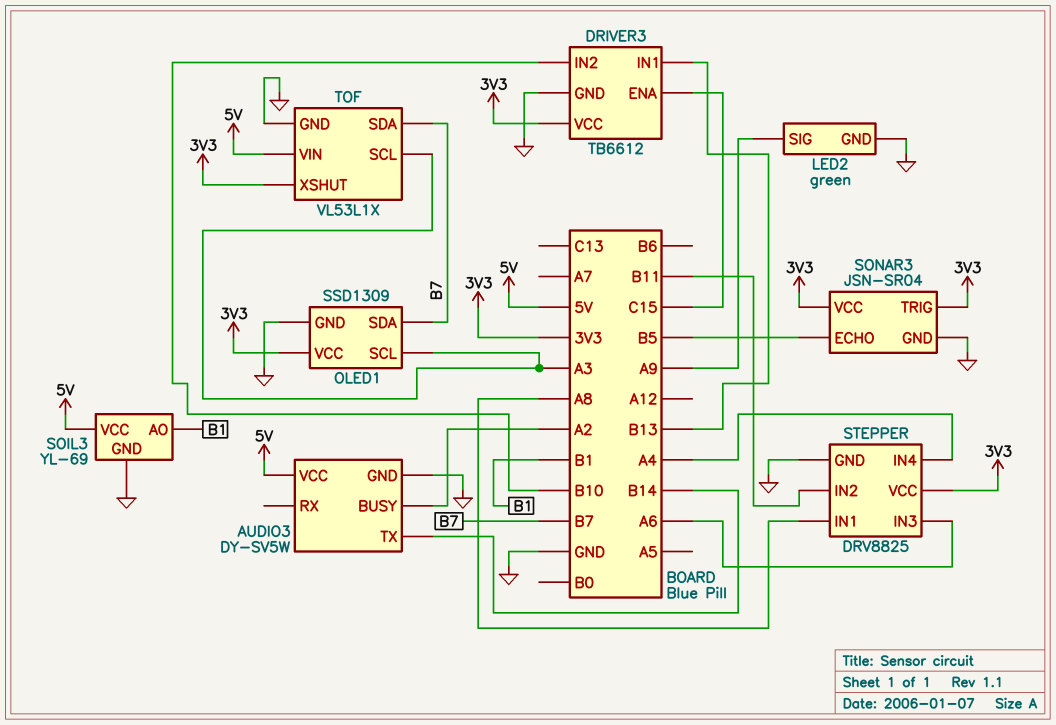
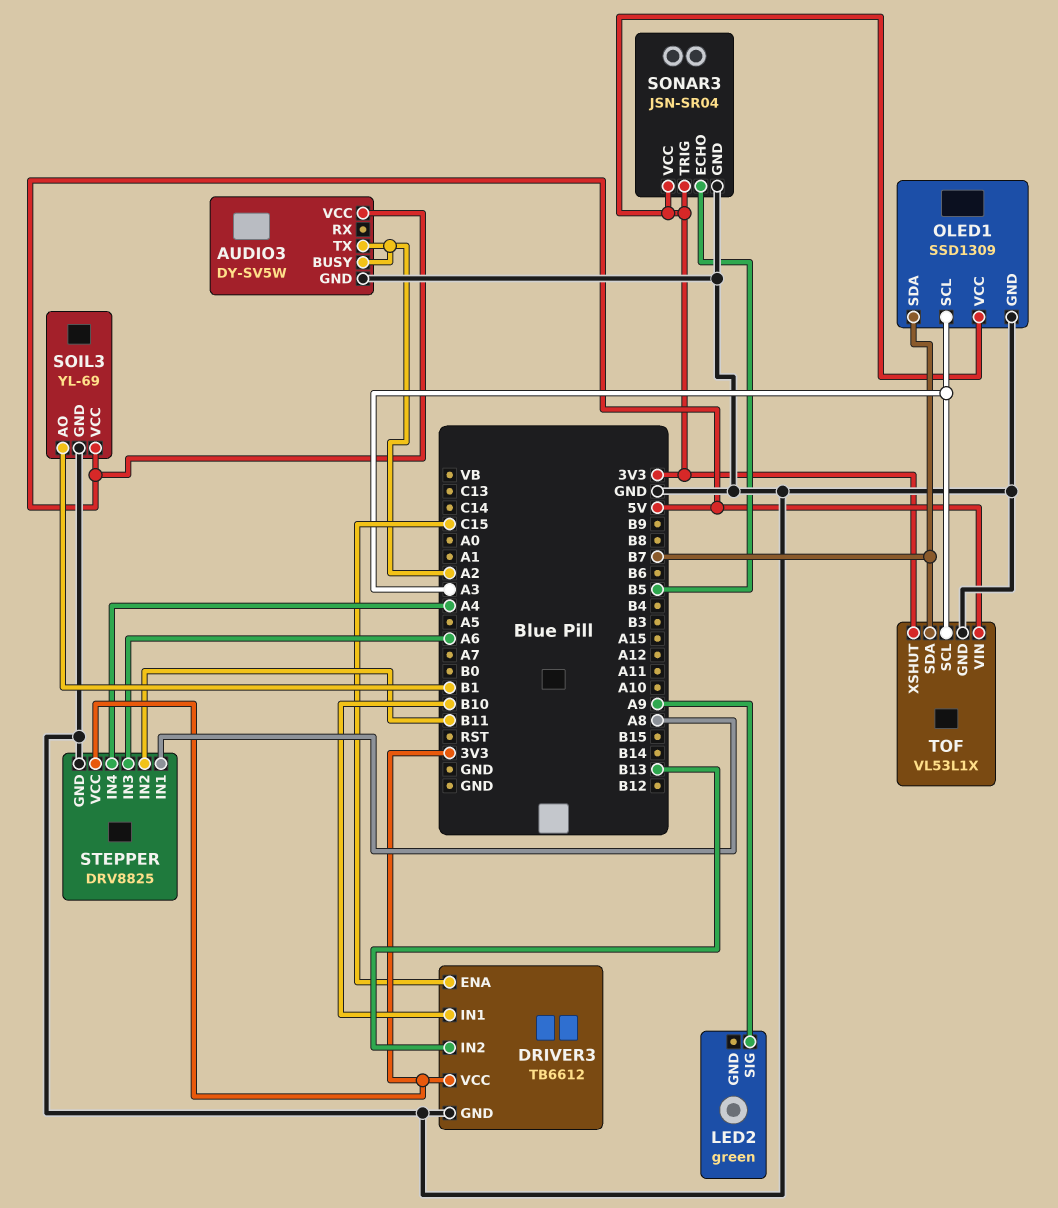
AUDIO3 pin TX: B14 -> A2
DRIVER3 pin IN1: B13 -> B10
DRIVER3 pin IN2: B10 -> B13
LED2 pin GND: GND -> none

